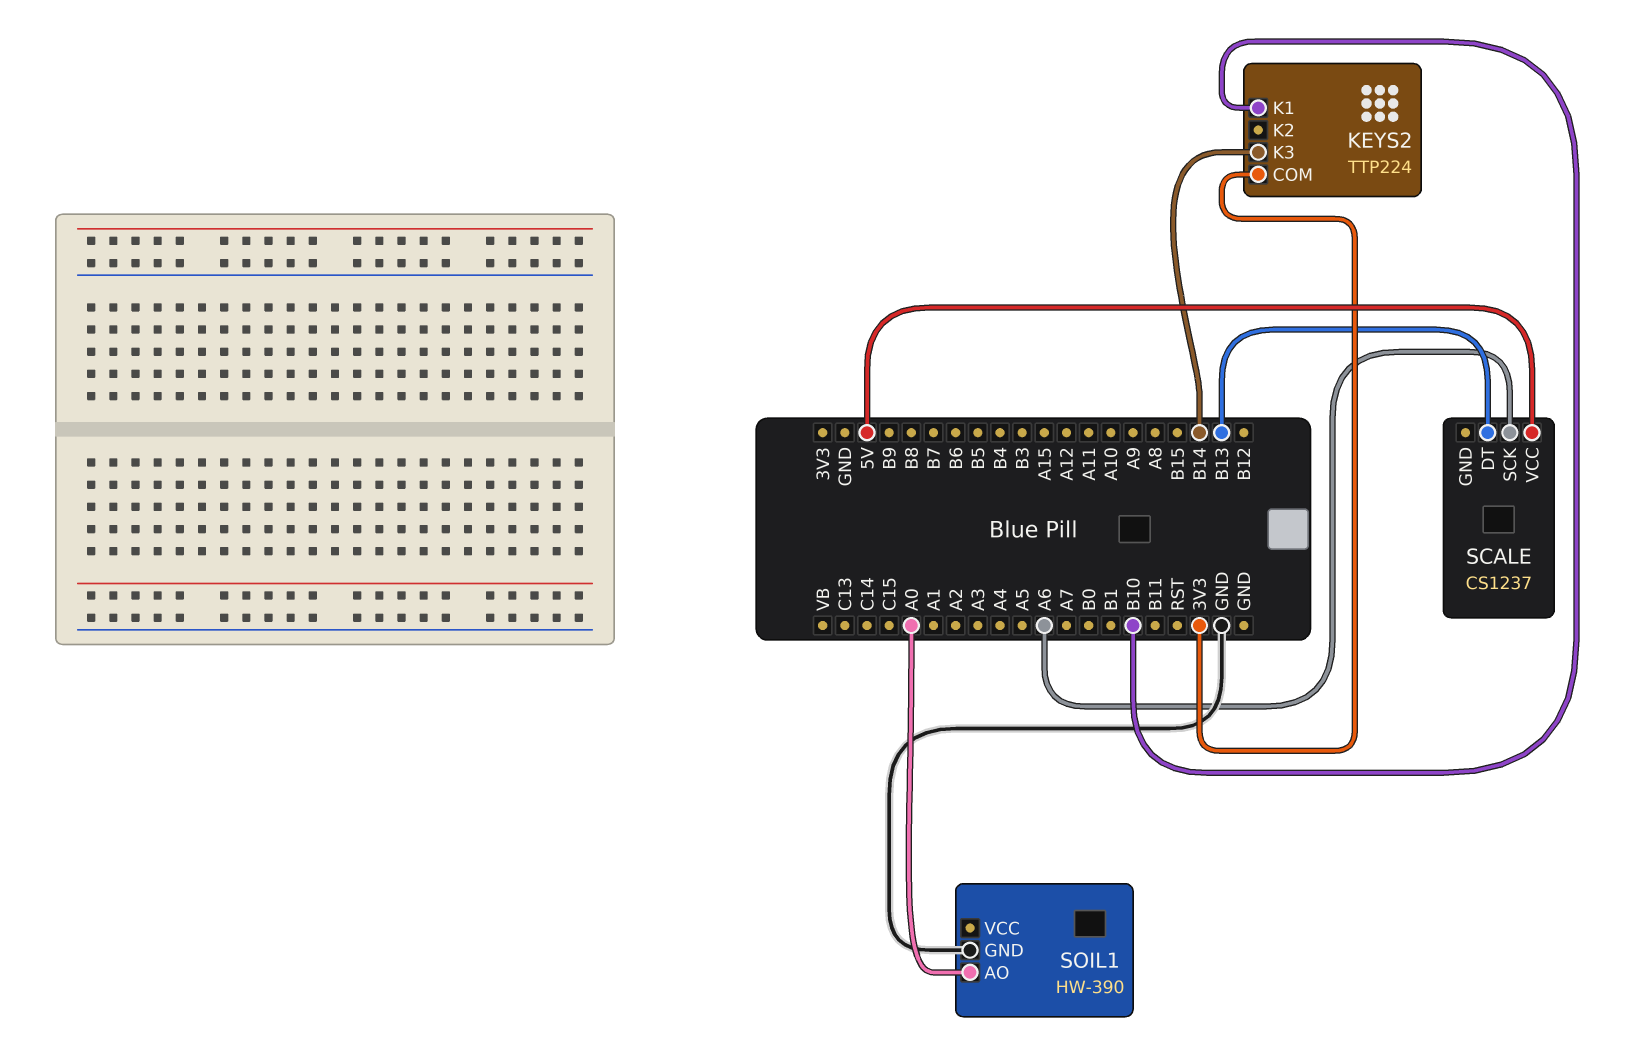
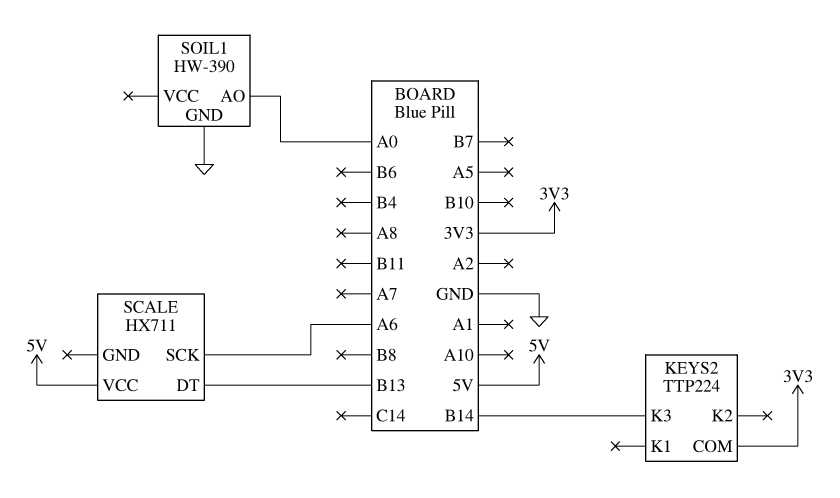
KEYS2 pin K1: B10 -> none
SCALE: CS1237 -> HX711

